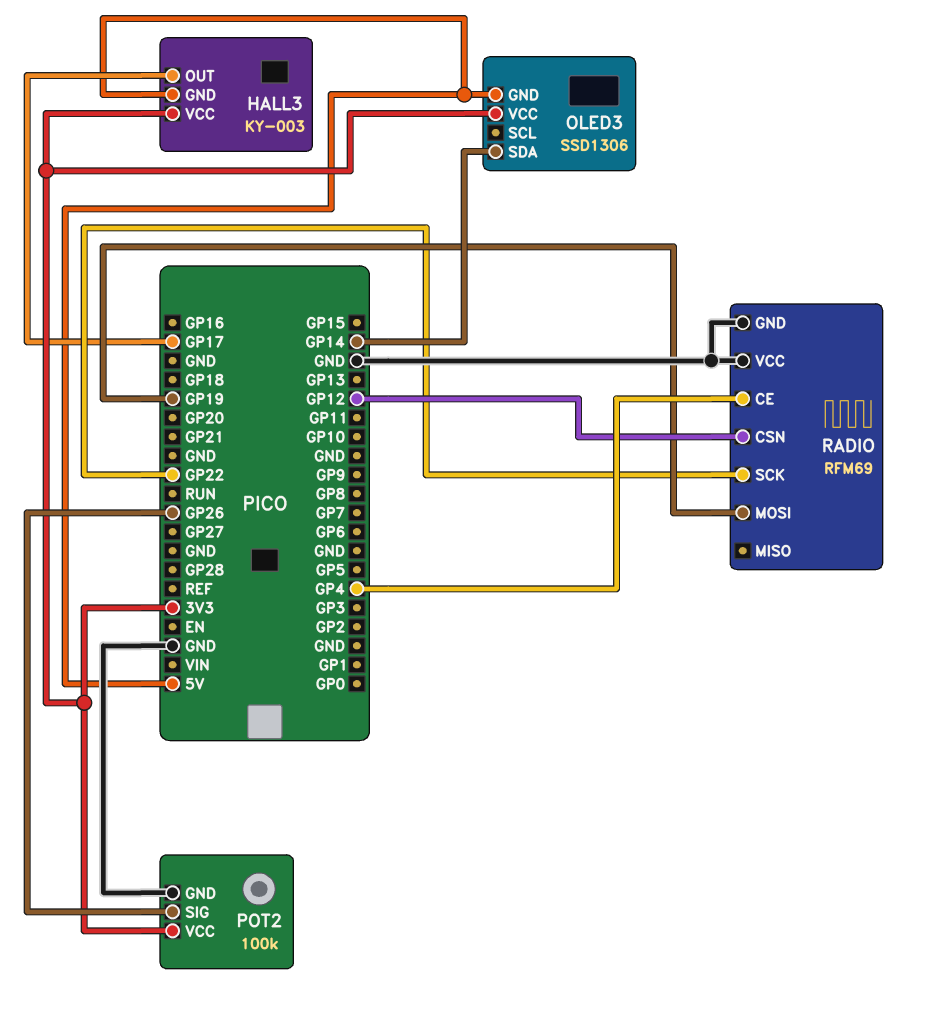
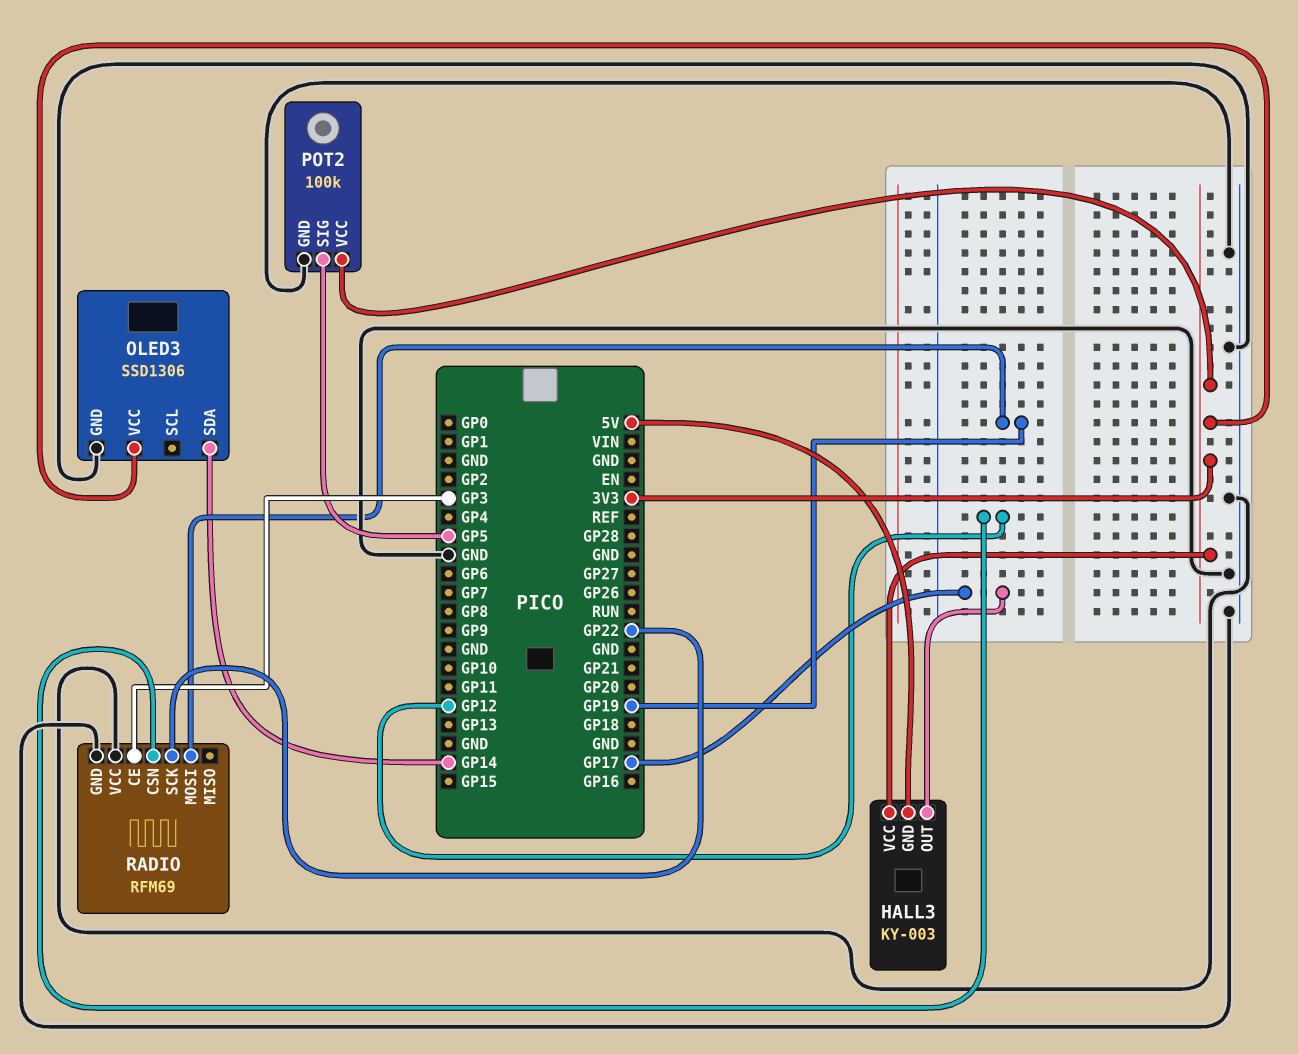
OLED3 pin GND: 5V -> GND
POT2 pin SIG: GP26 -> GP5
RADIO pin CE: GP4 -> GP3

